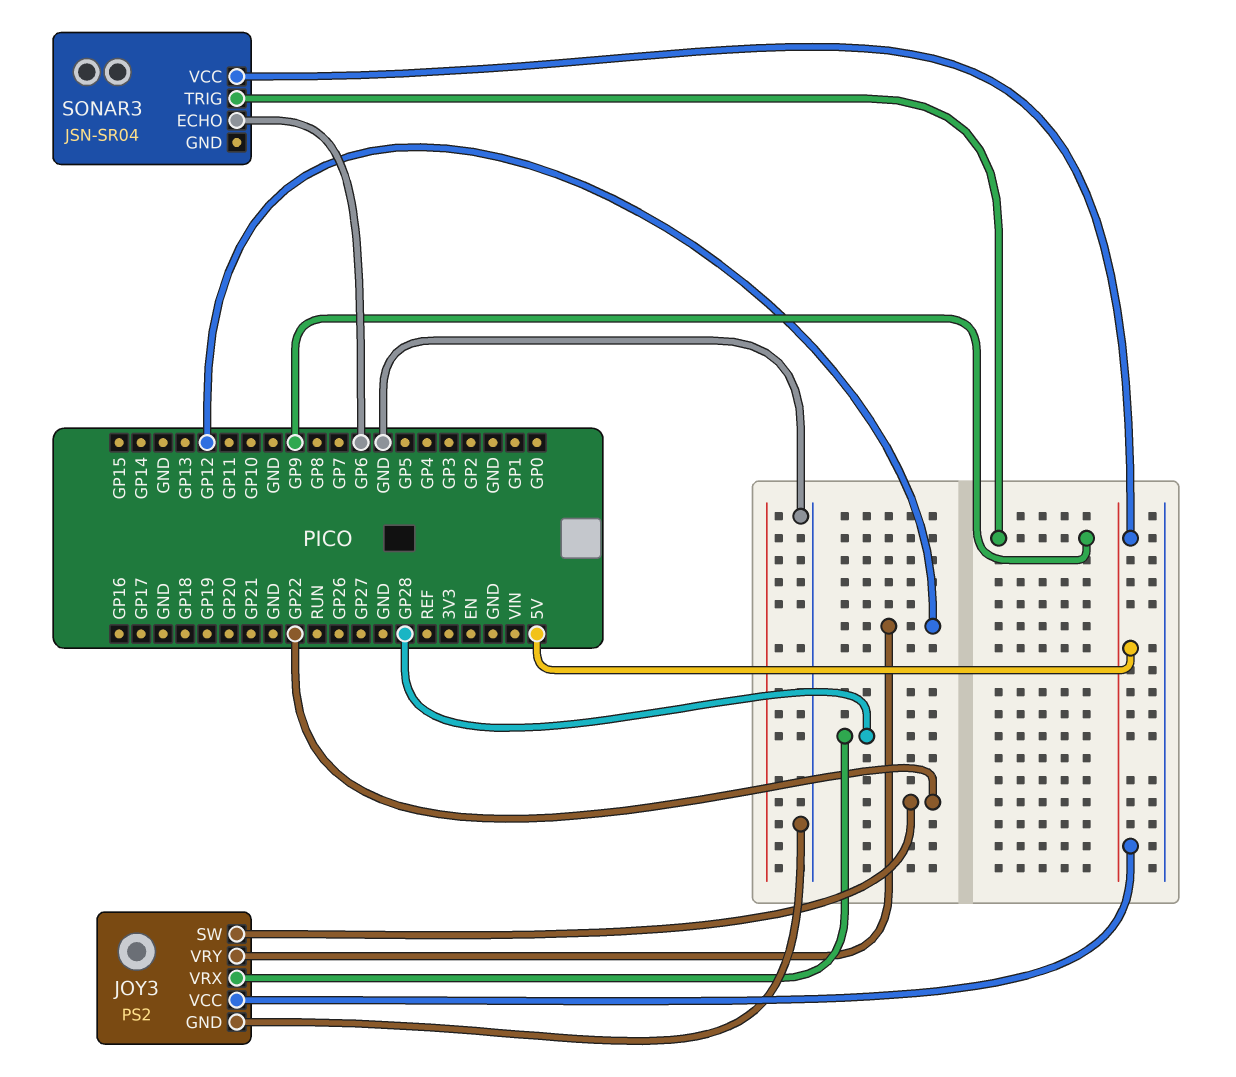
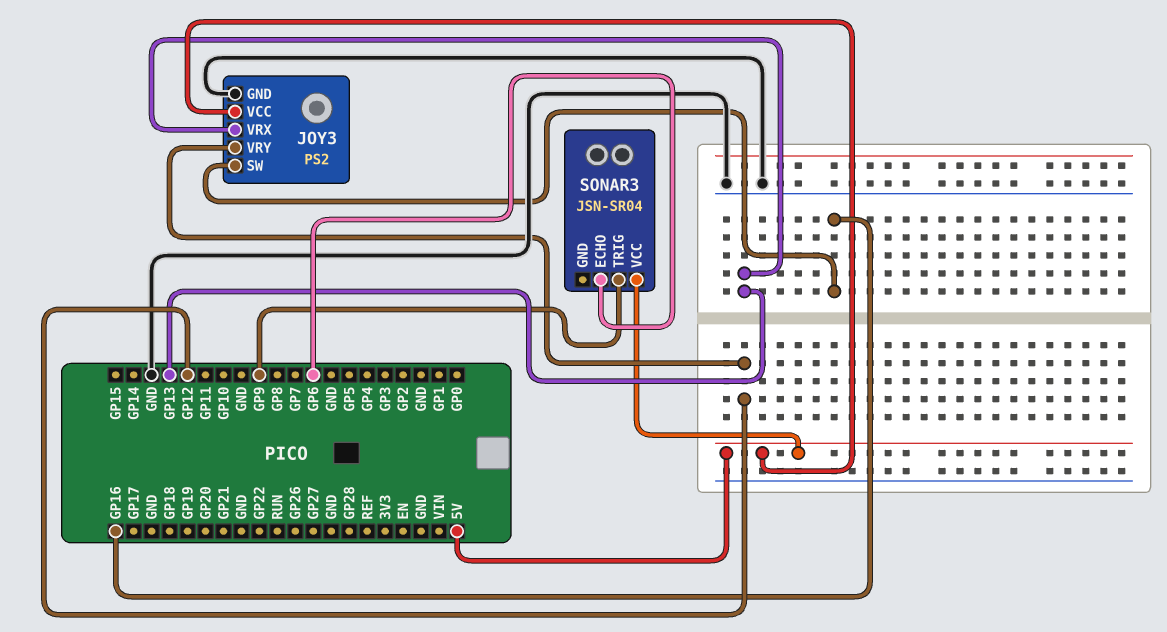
JOY3 pin SW: GP22 -> GP16
JOY3 pin VRX: GP28 -> GP13

